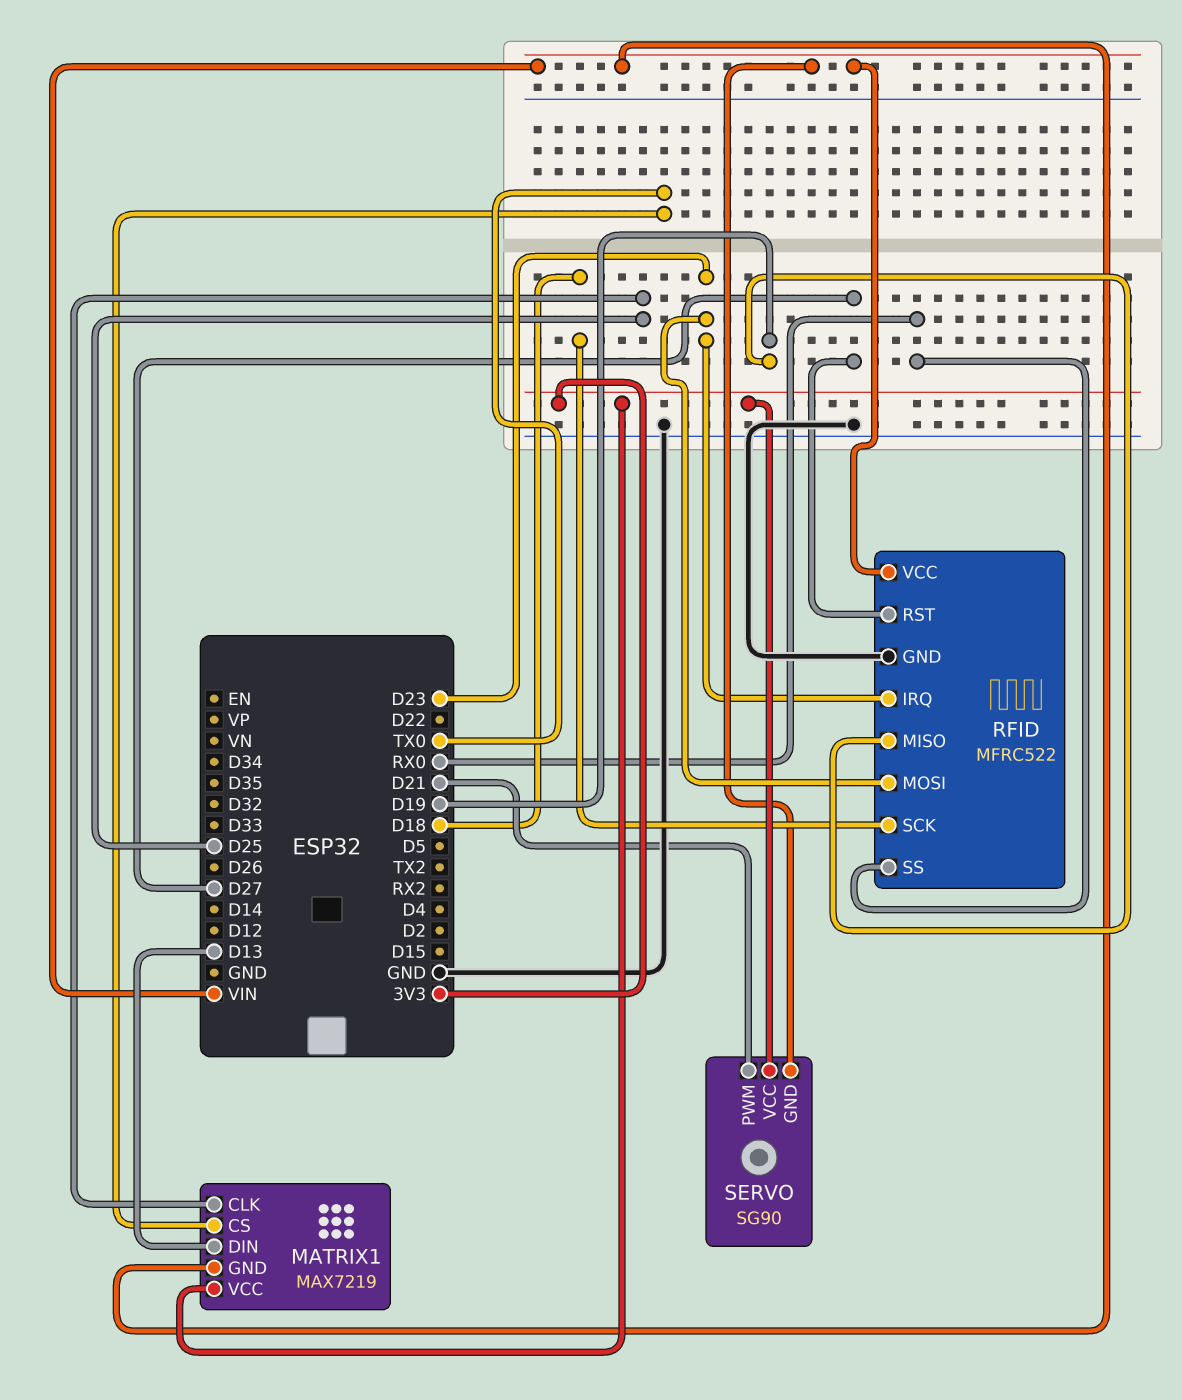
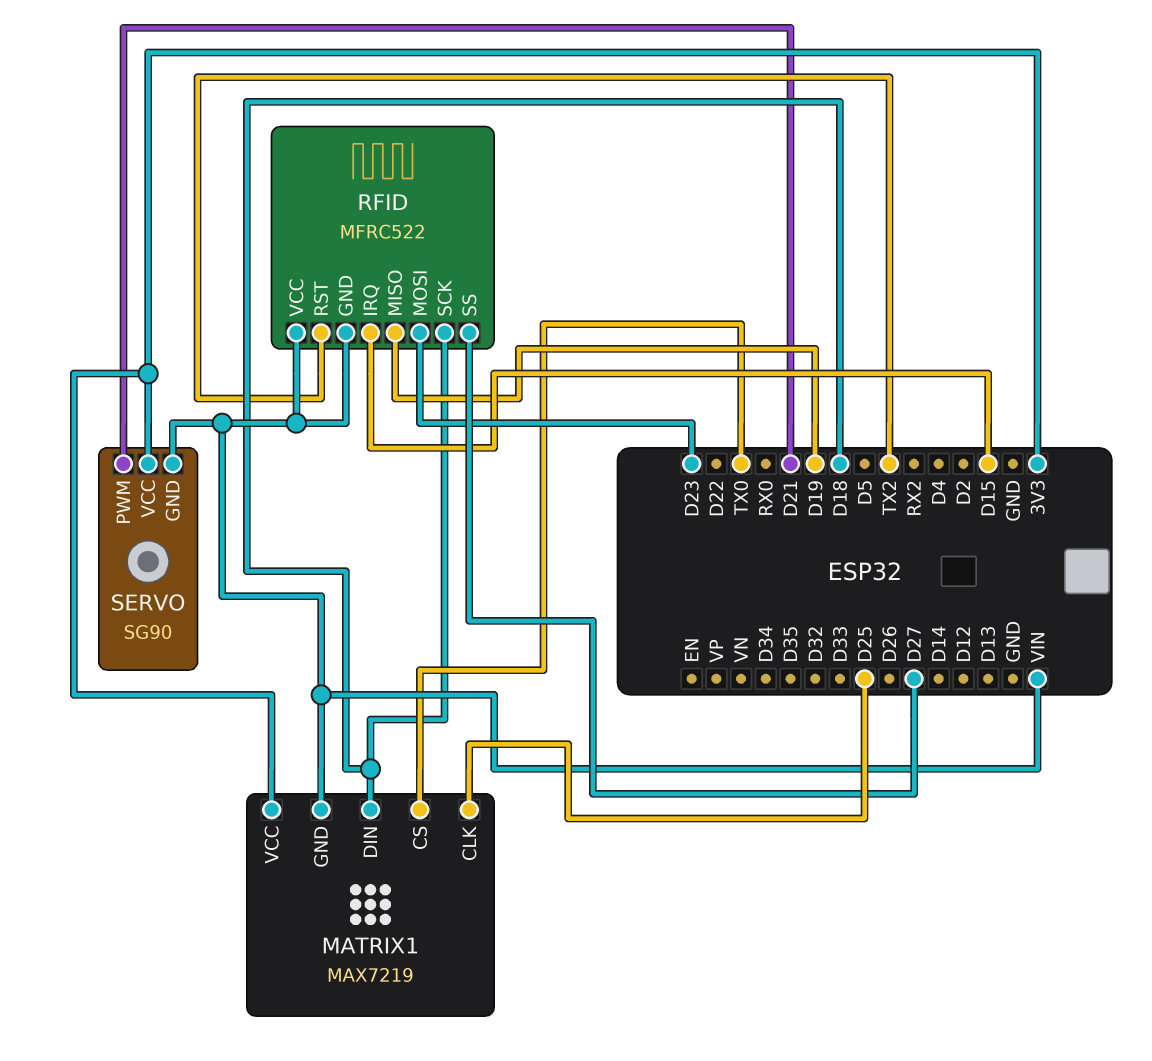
MATRIX1 pin DIN: D13 -> D18
RFID pin GND: GND -> VIN
RFID pin IRQ: D23 -> D15
RFID pin RST: D27 -> TX2
RFID pin SS: RX0 -> D27

